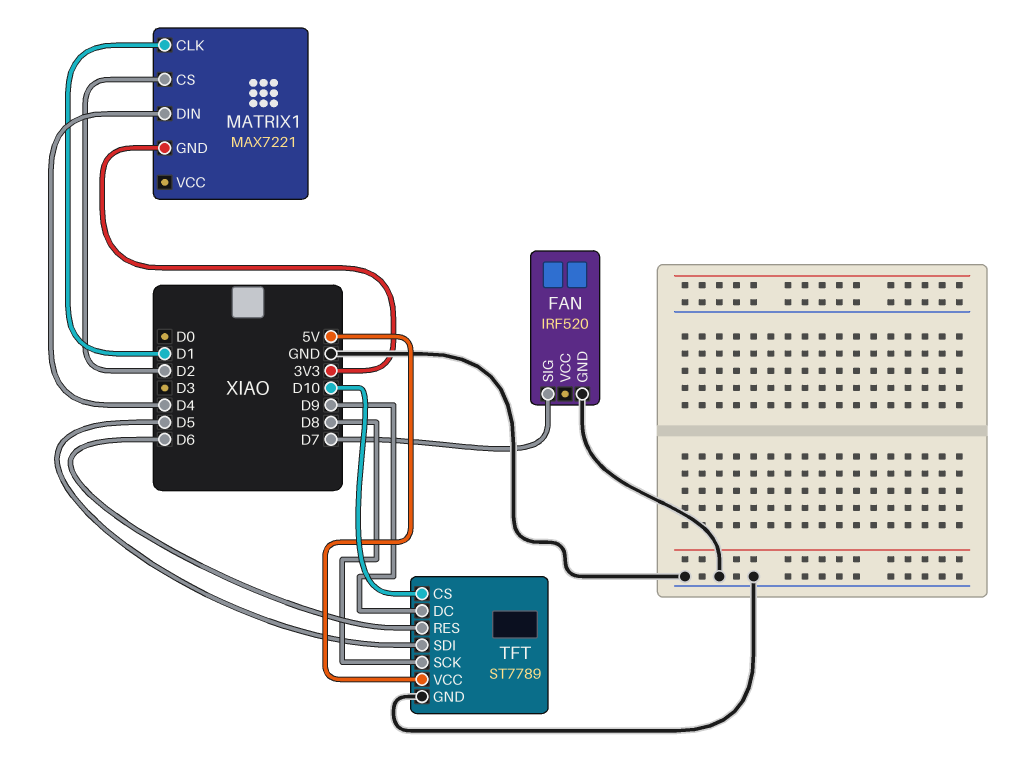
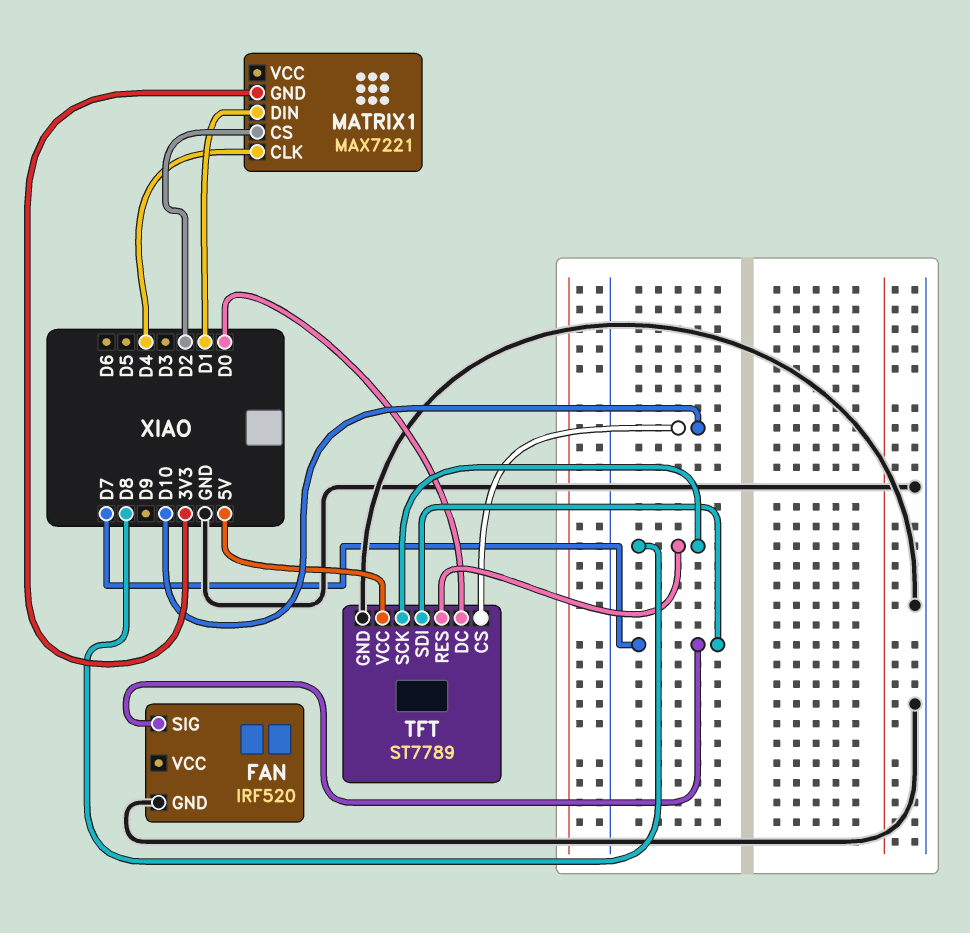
MATRIX1 pin CLK: D1 -> D4
MATRIX1 pin DIN: D4 -> D1
TFT pin DC: D9 -> D0
TFT pin RES: D6 -> D8
TFT pin SDI: D5 -> D7

